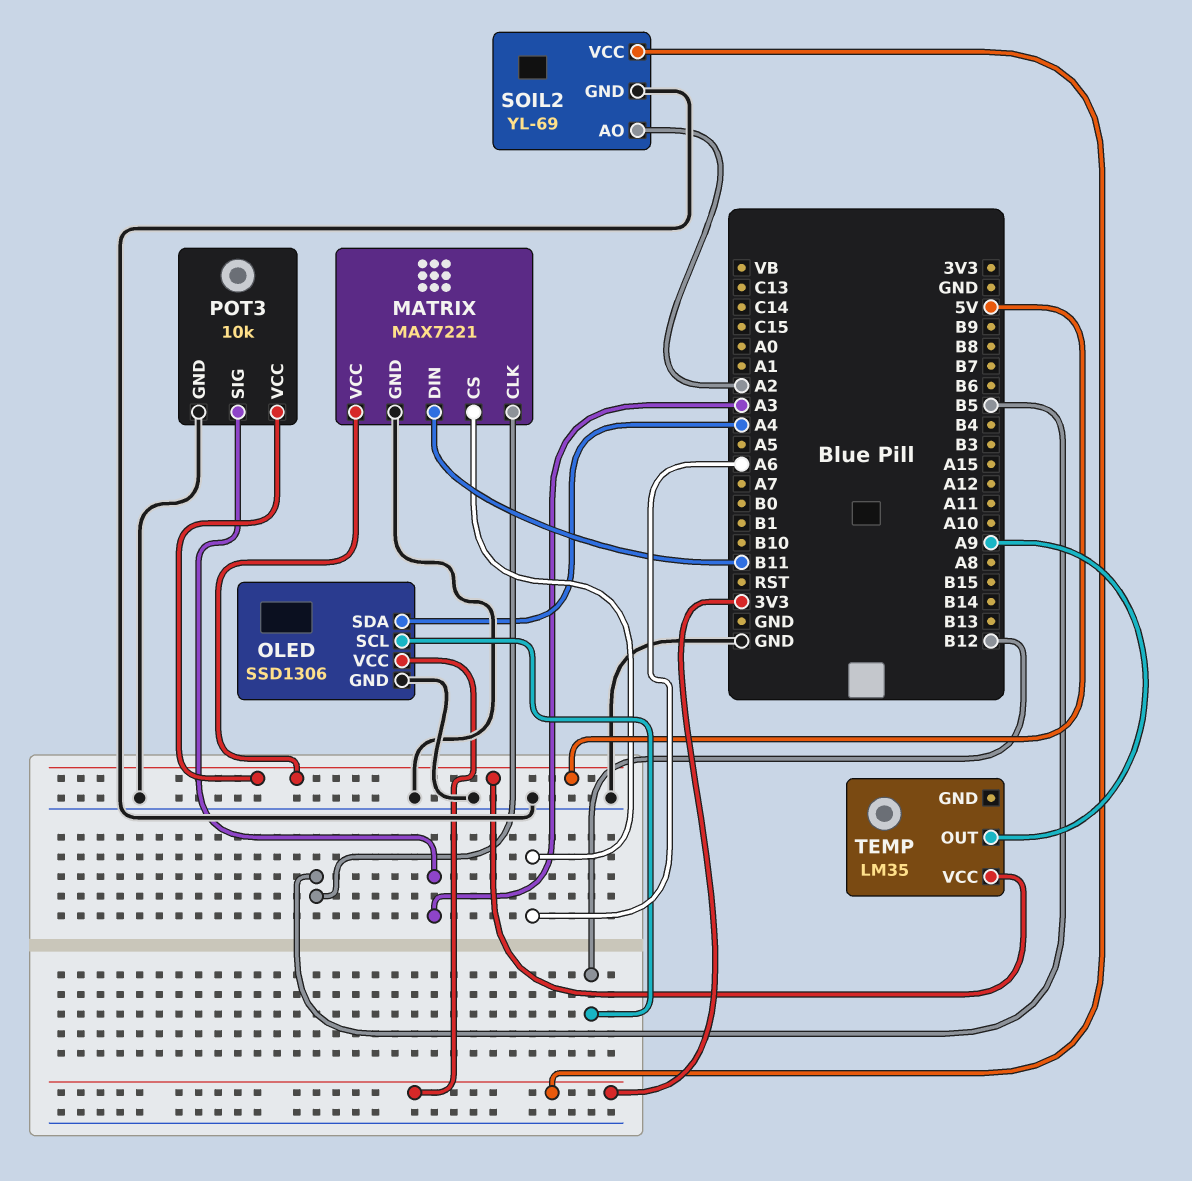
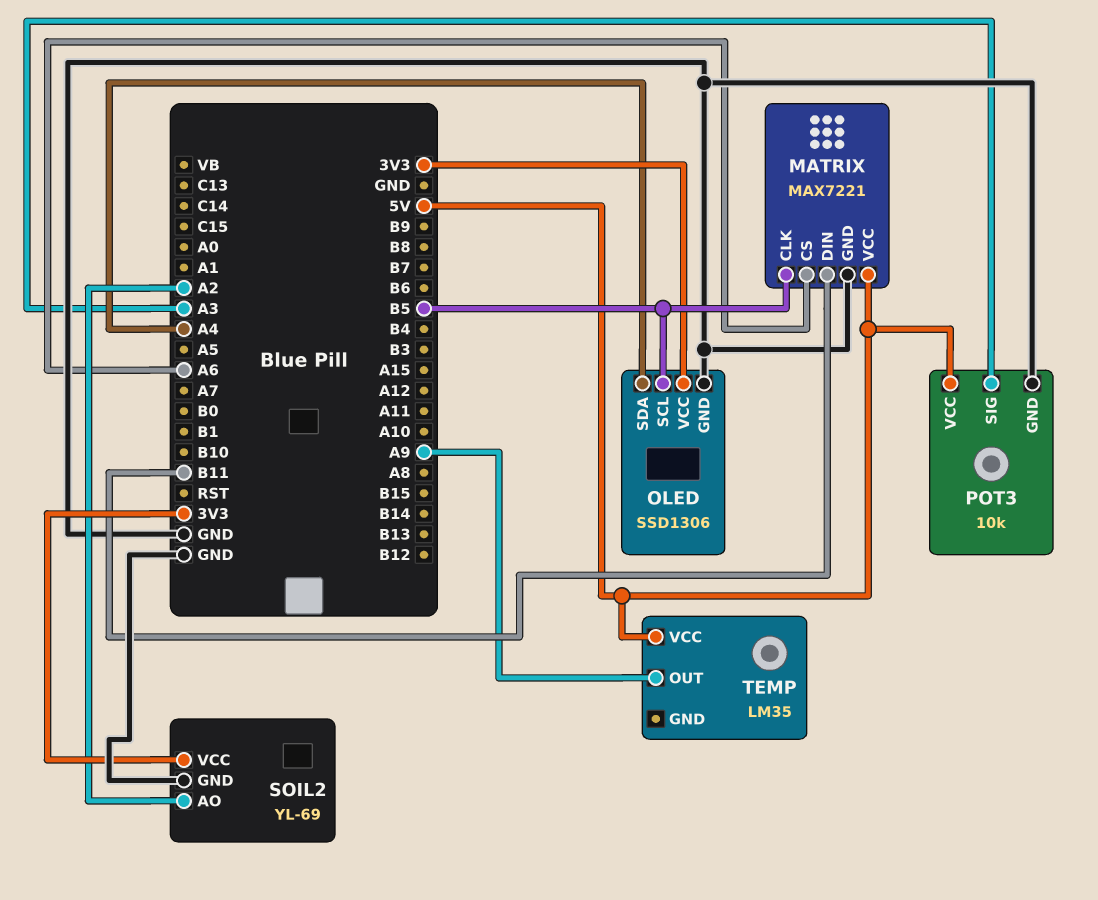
OLED pin SCL: B12 -> B5

